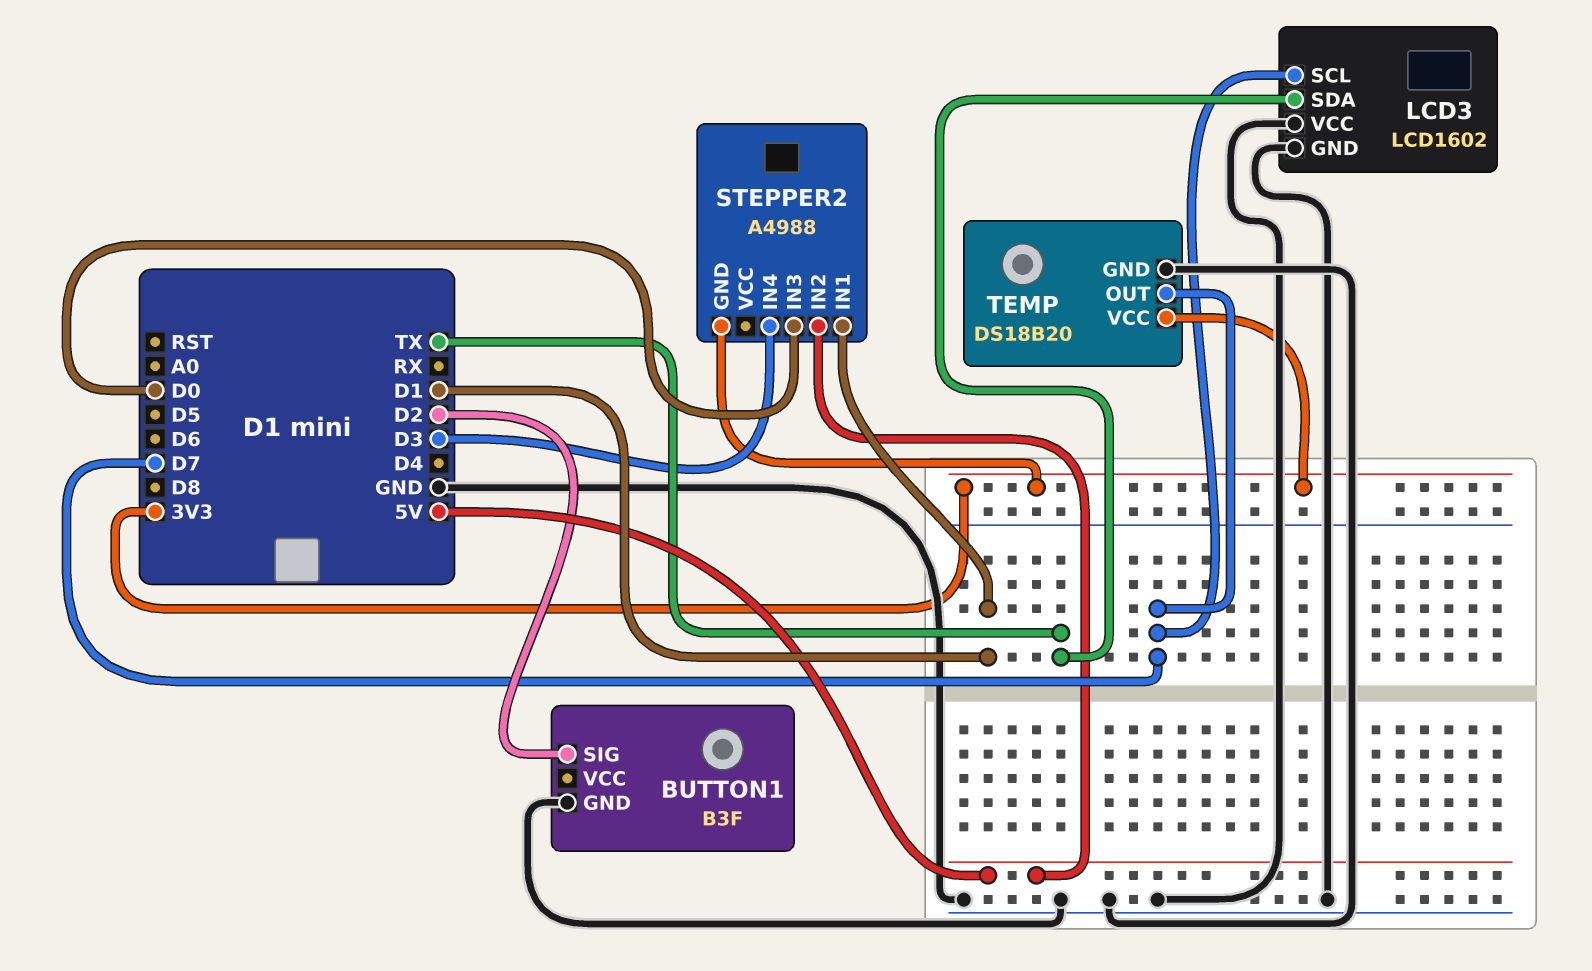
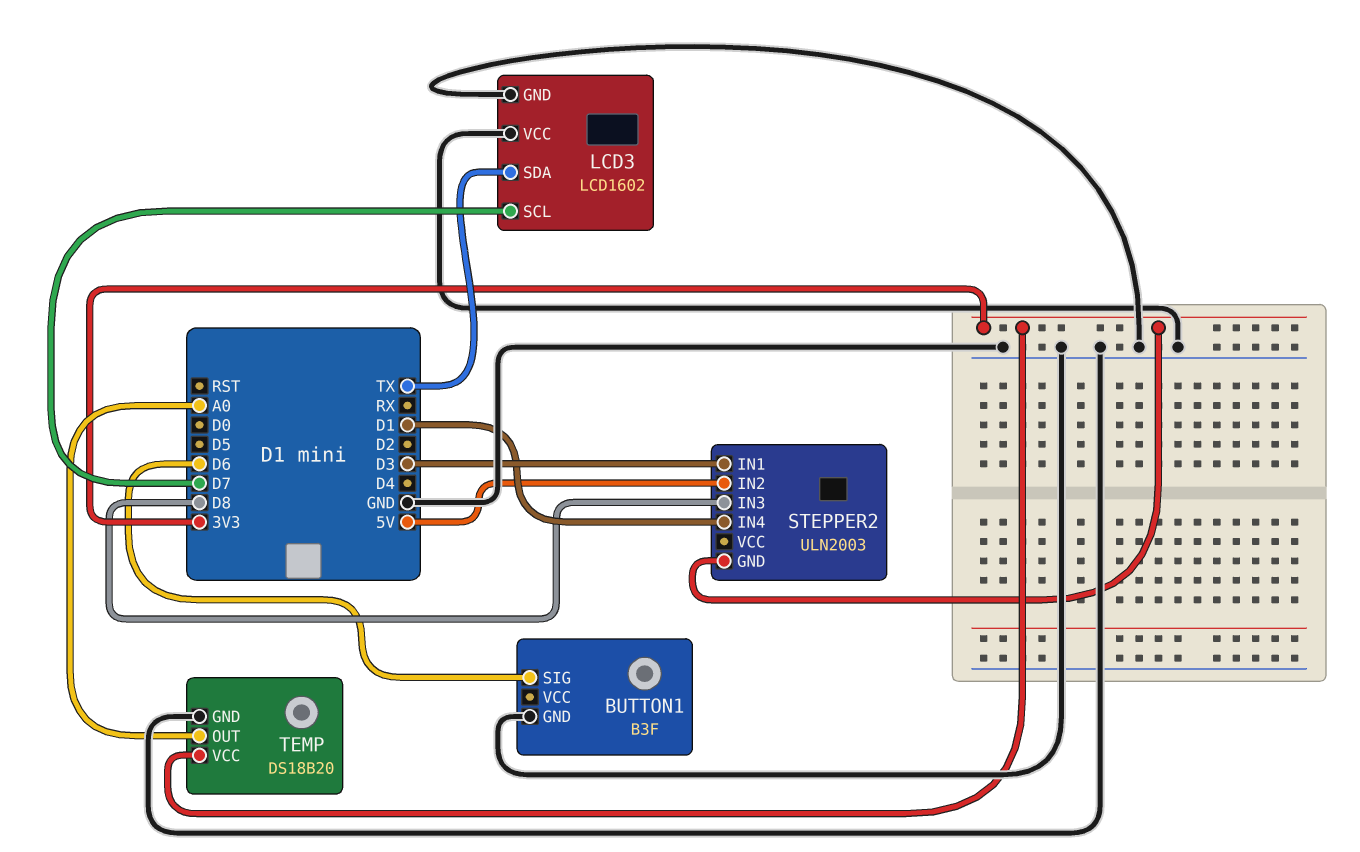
BUTTON1 pin SIG: D2 -> D6
STEPPER2: A4988 -> ULN2003
STEPPER2 pin IN1: D1 -> D3
STEPPER2 pin IN3: D0 -> D8
STEPPER2 pin IN4: D3 -> D1
TEMP pin OUT: D7 -> A0

